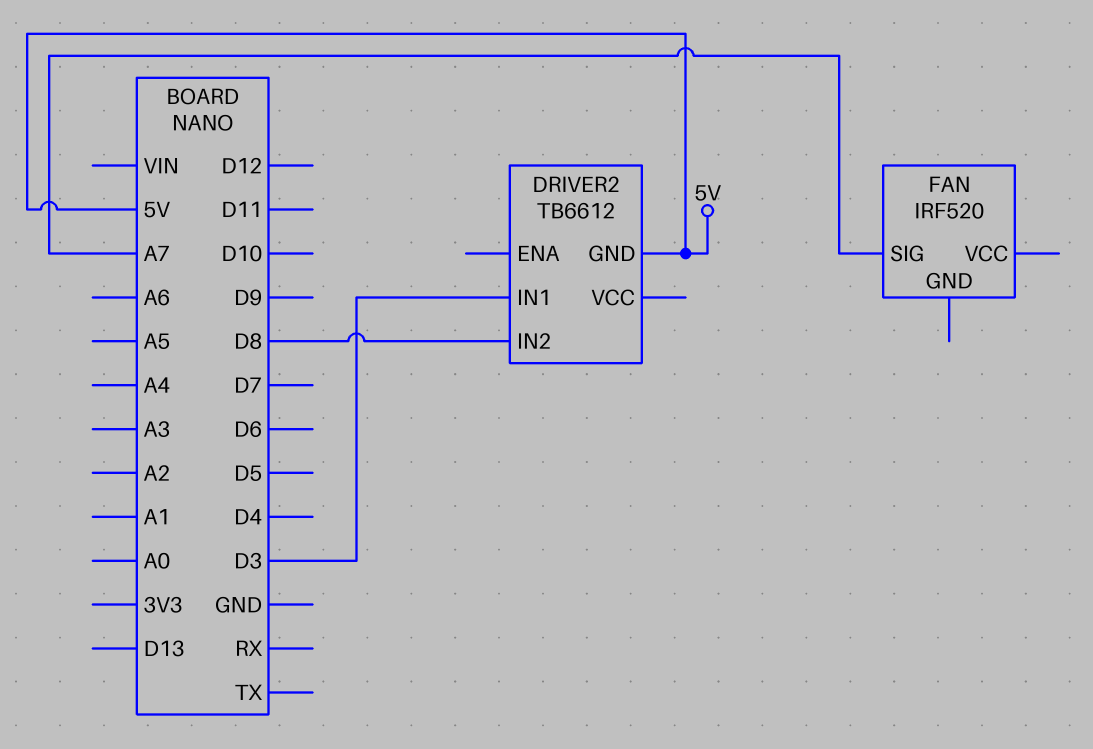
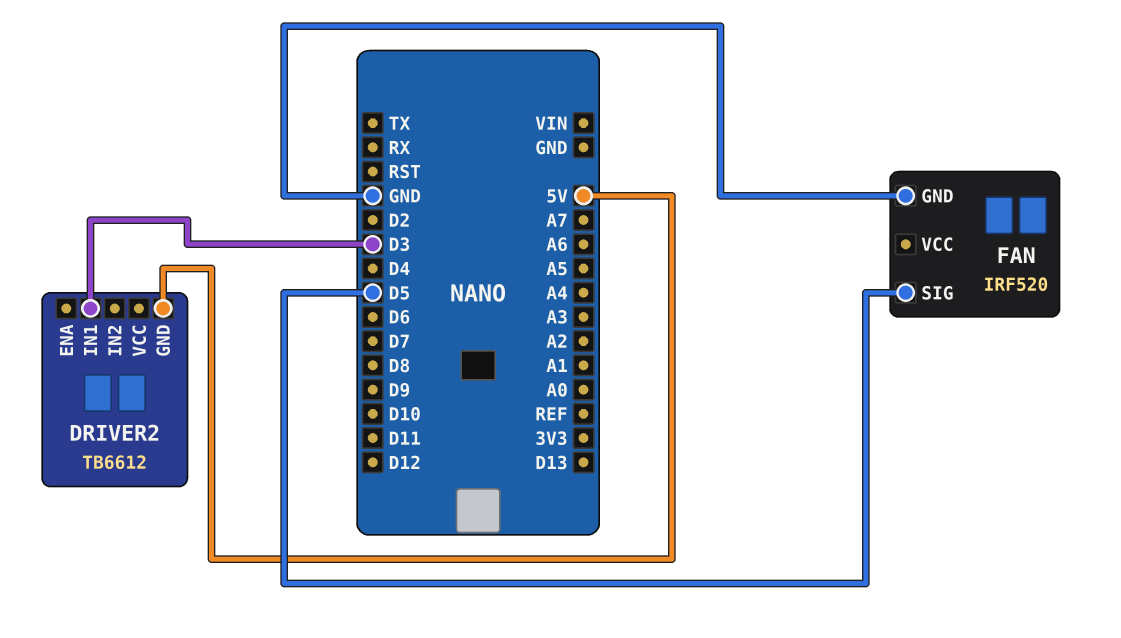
DRIVER2 pin IN2: D8 -> none
FAN pin GND: none -> GND
FAN pin SIG: A7 -> D5

